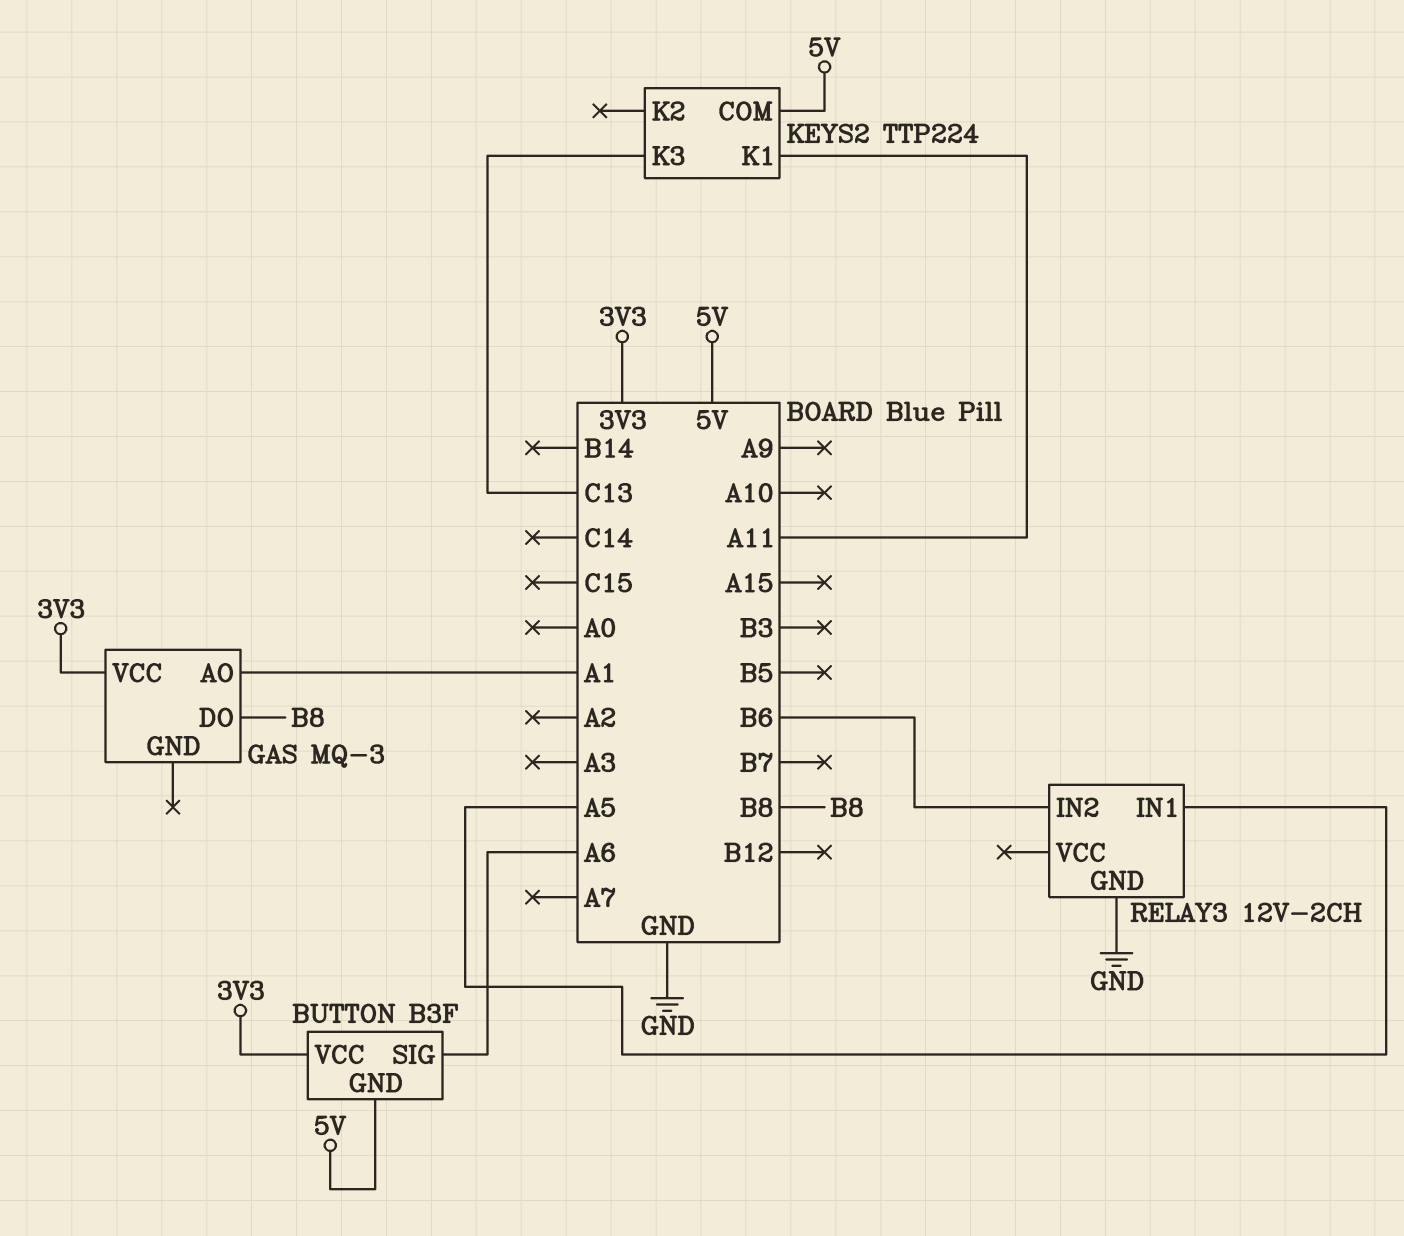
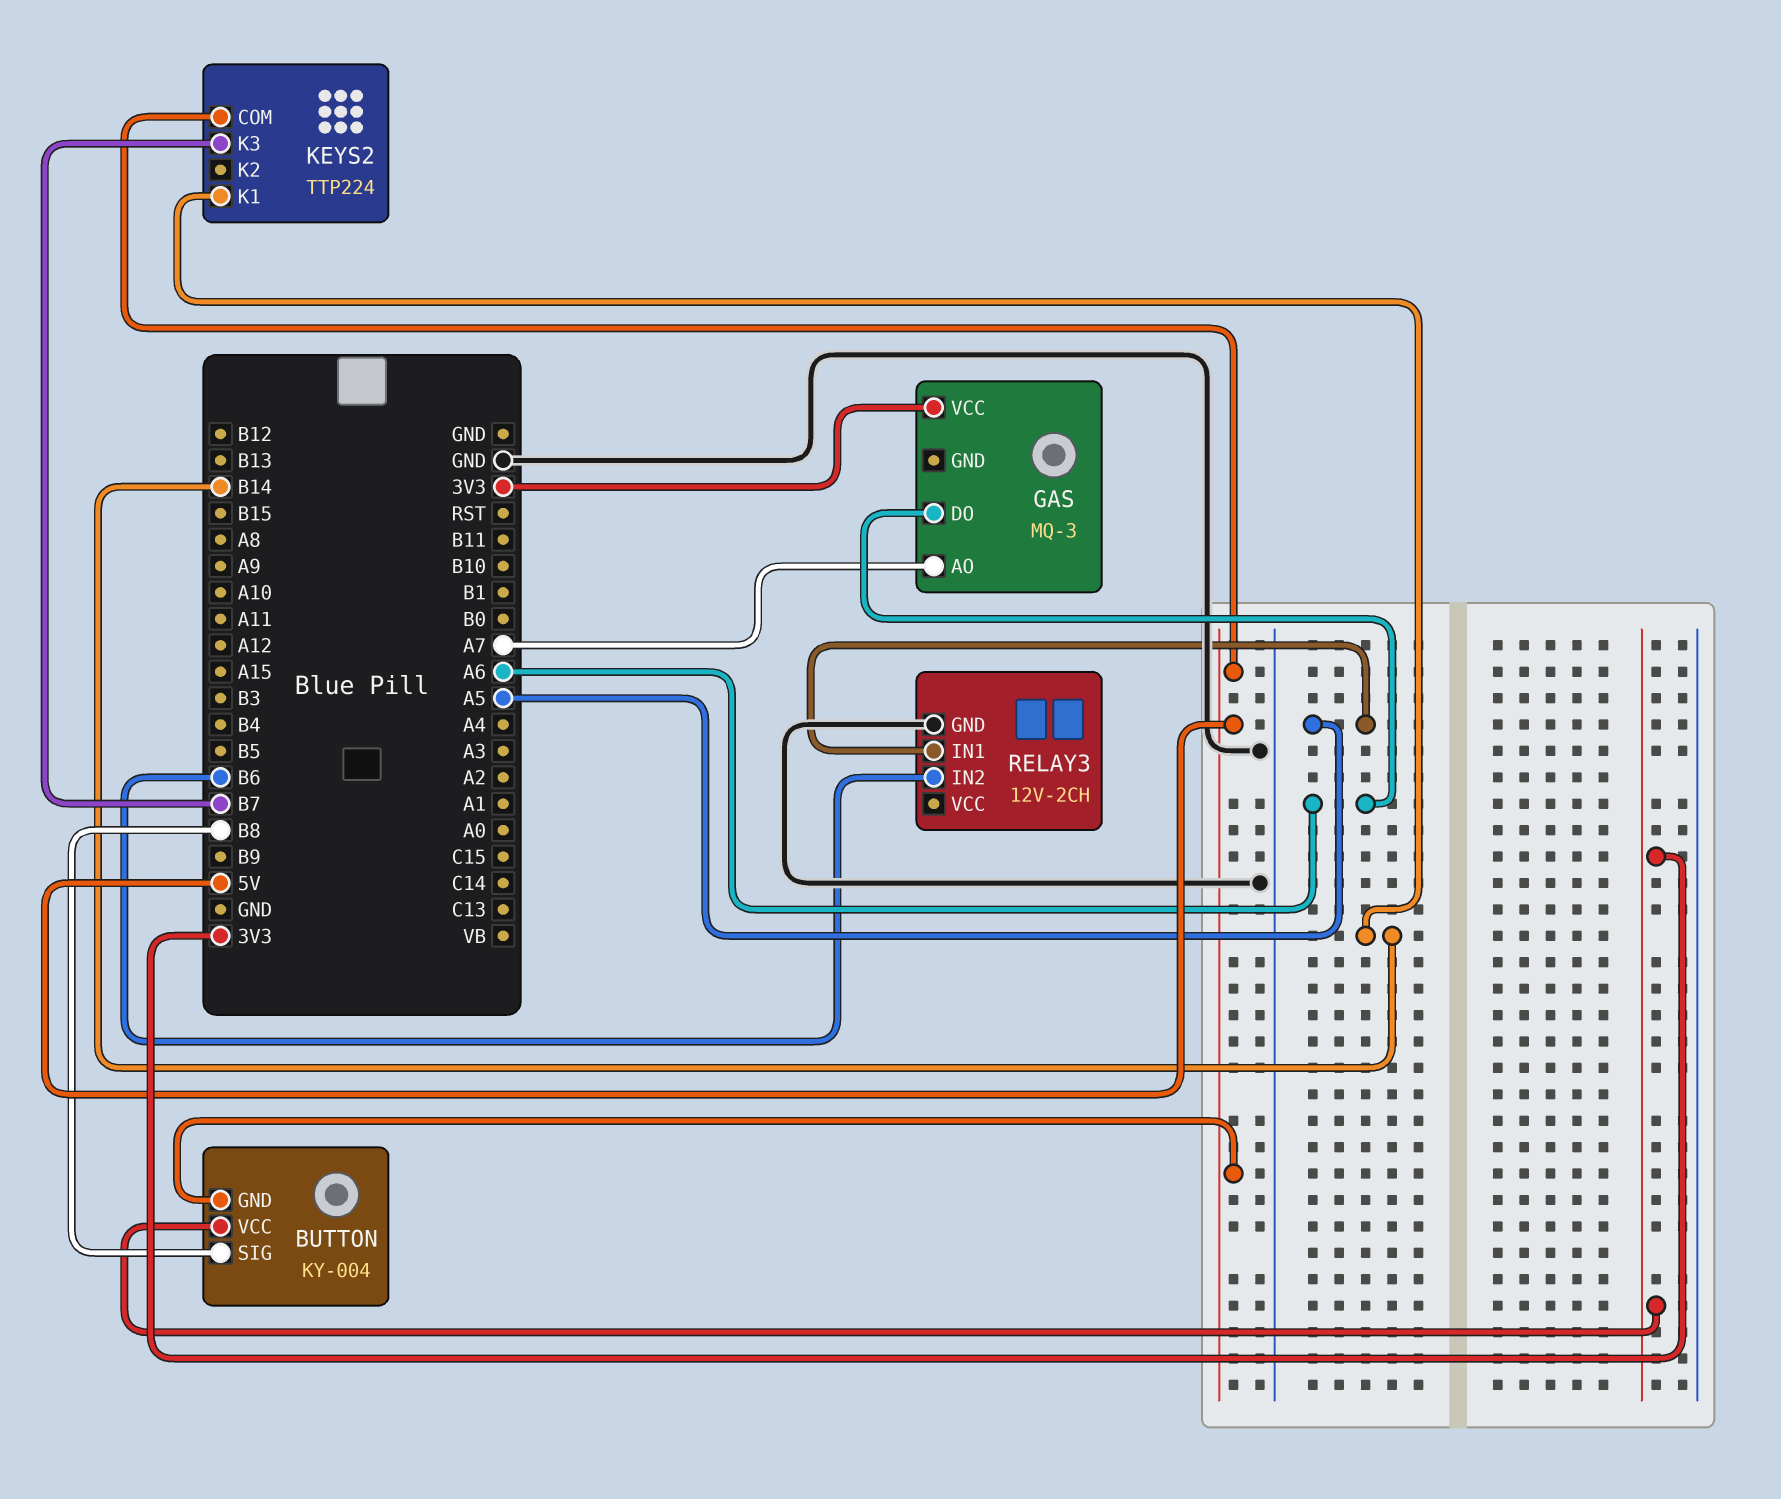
BUTTON: B3F -> KY-004
BUTTON pin SIG: A6 -> B8
GAS pin AO: A1 -> A7
GAS pin DO: B8 -> A6
KEYS2 pin K1: A11 -> B14
KEYS2 pin K3: C13 -> B7

